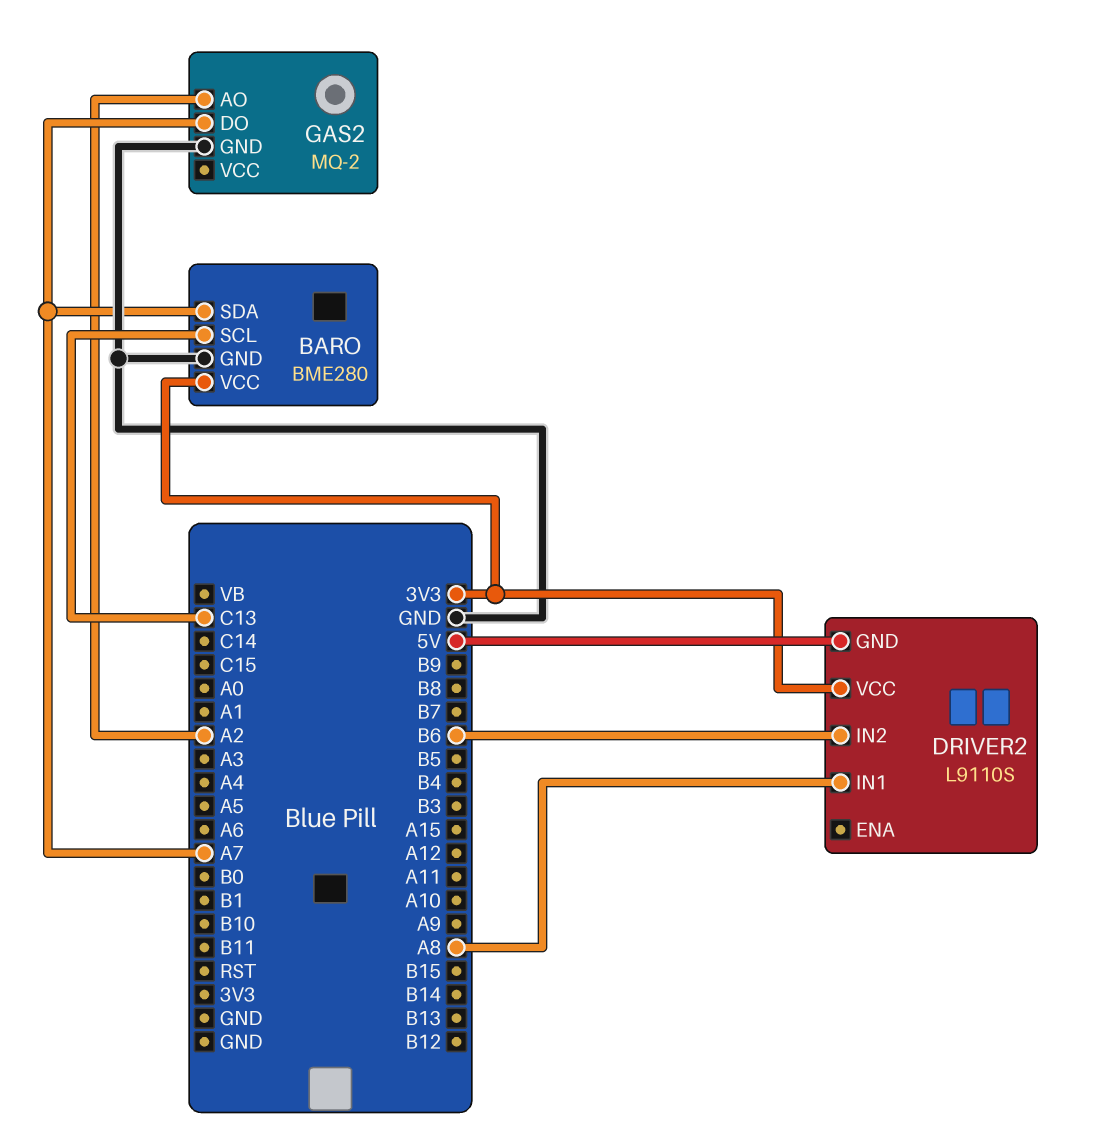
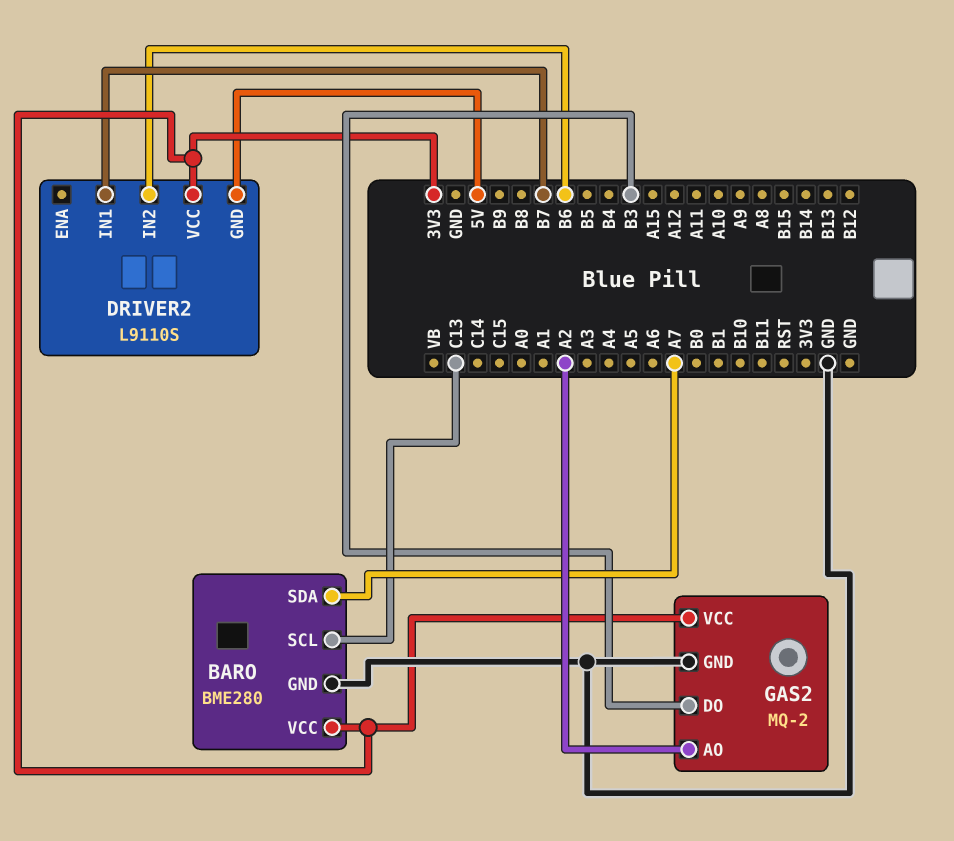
DRIVER2 pin IN1: A8 -> B7
GAS2 pin DO: A7 -> B3
GAS2 pin VCC: none -> 3V3

